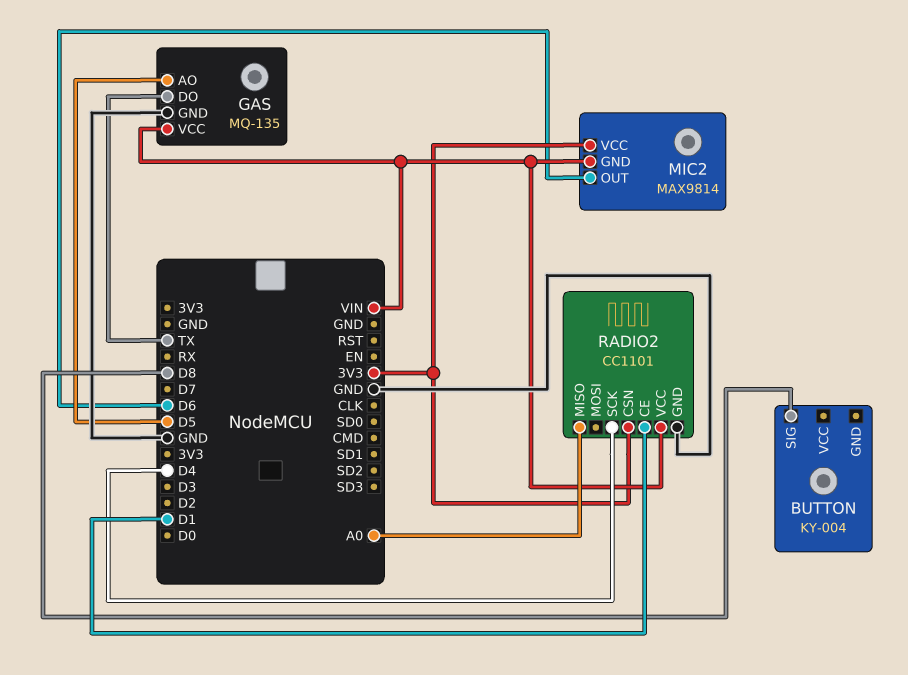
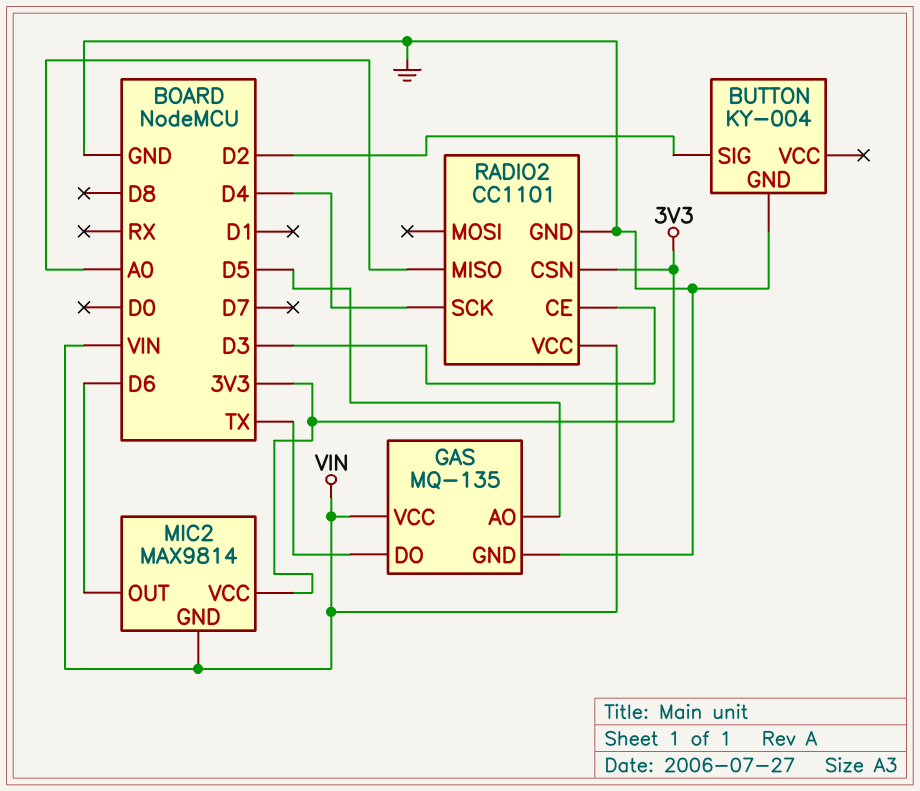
BUTTON pin GND: none -> GND
BUTTON pin SIG: D8 -> D2
RADIO2 pin CE: D1 -> D3

